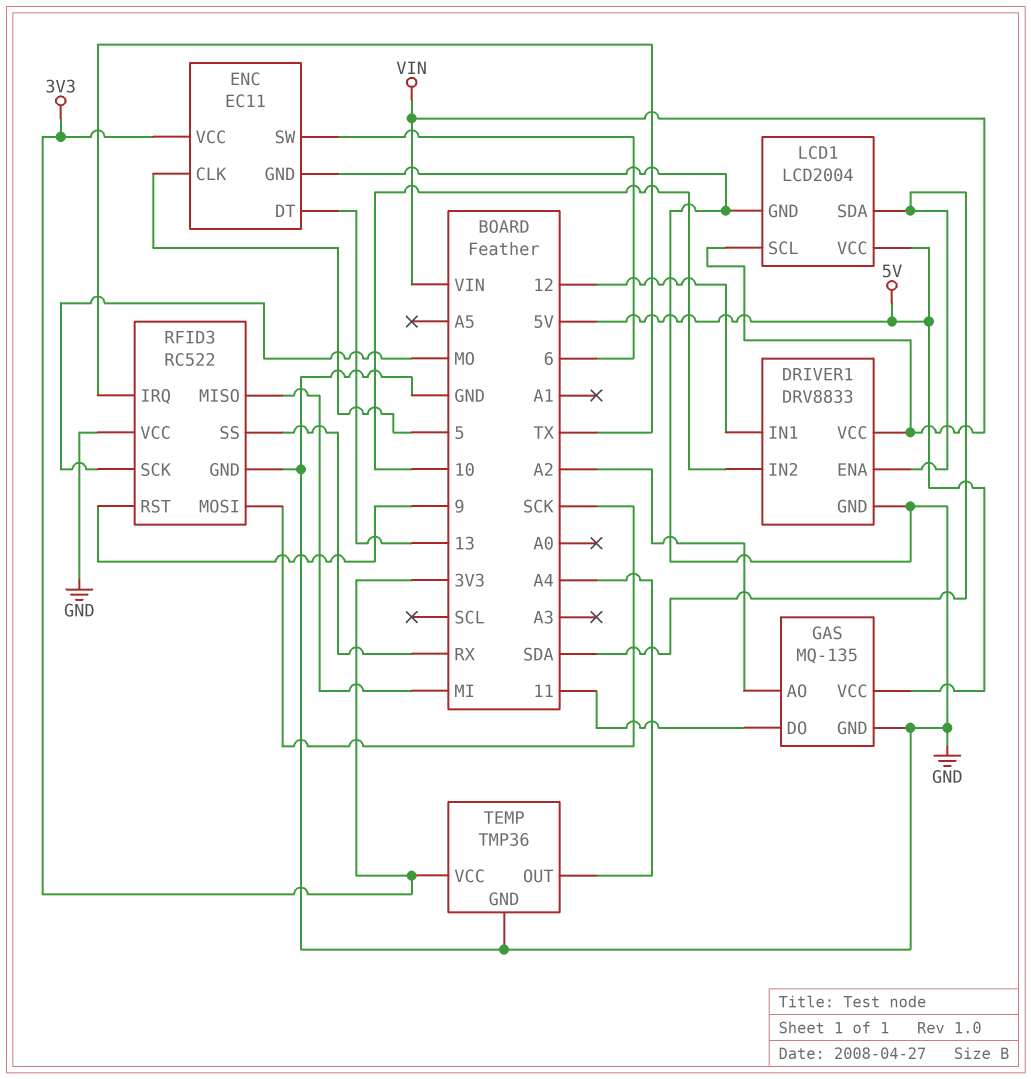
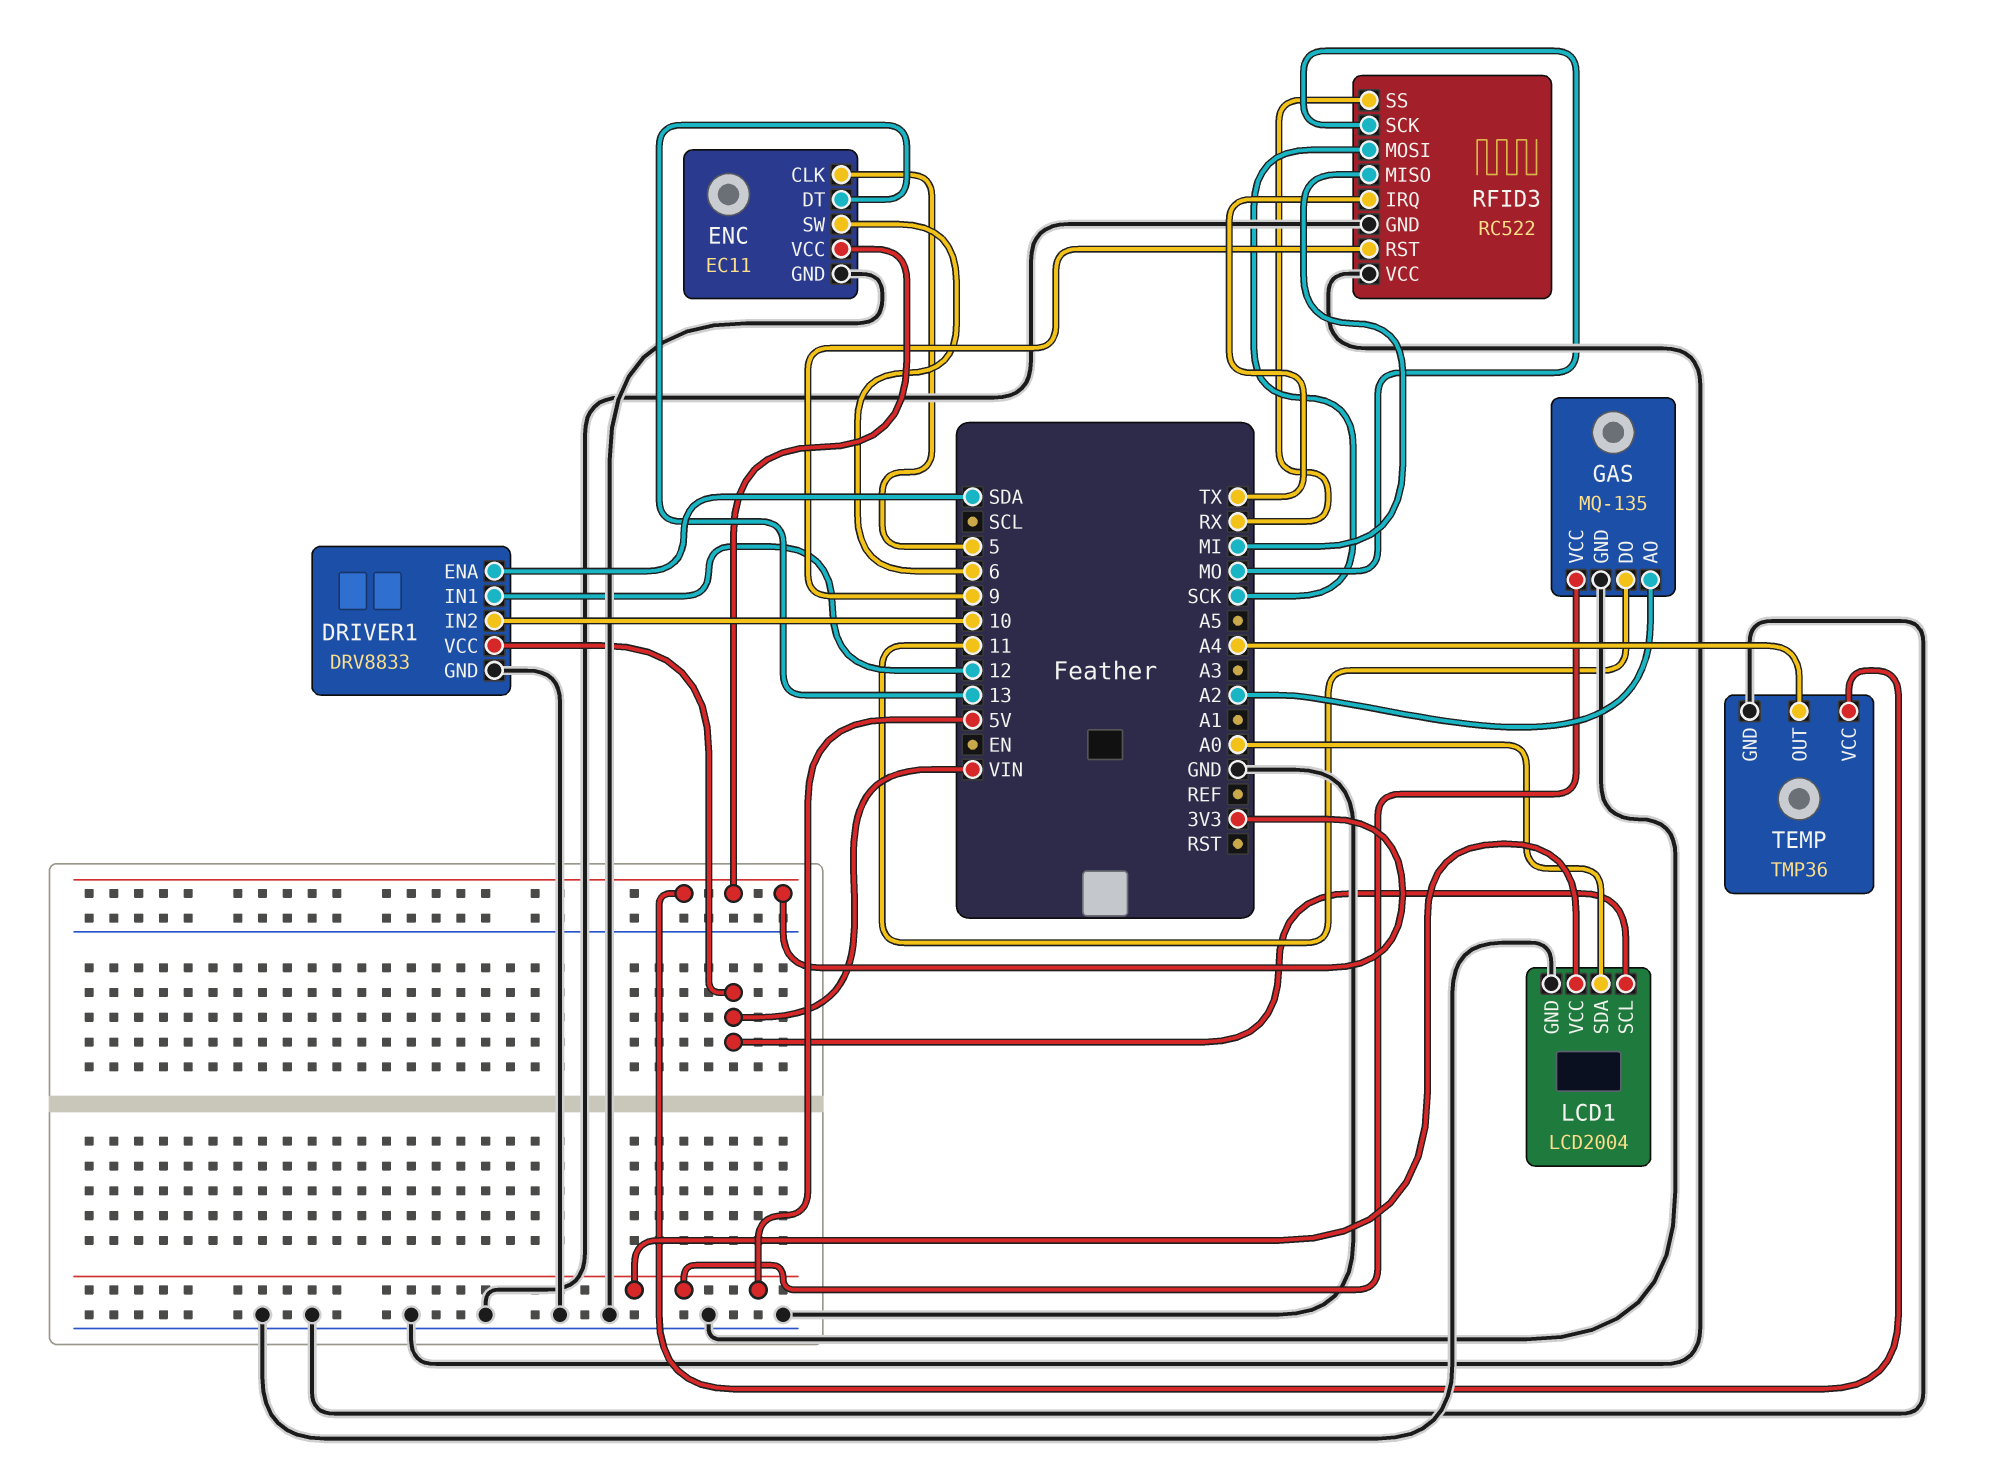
LCD1 pin SDA: SDA -> A0

